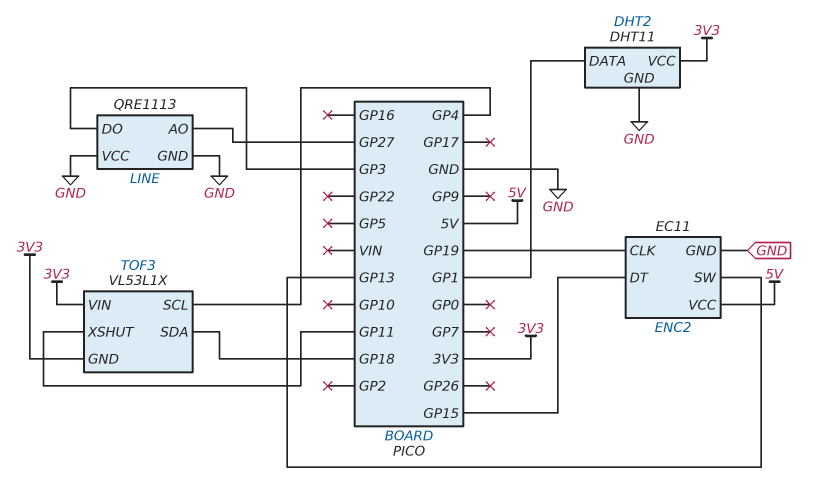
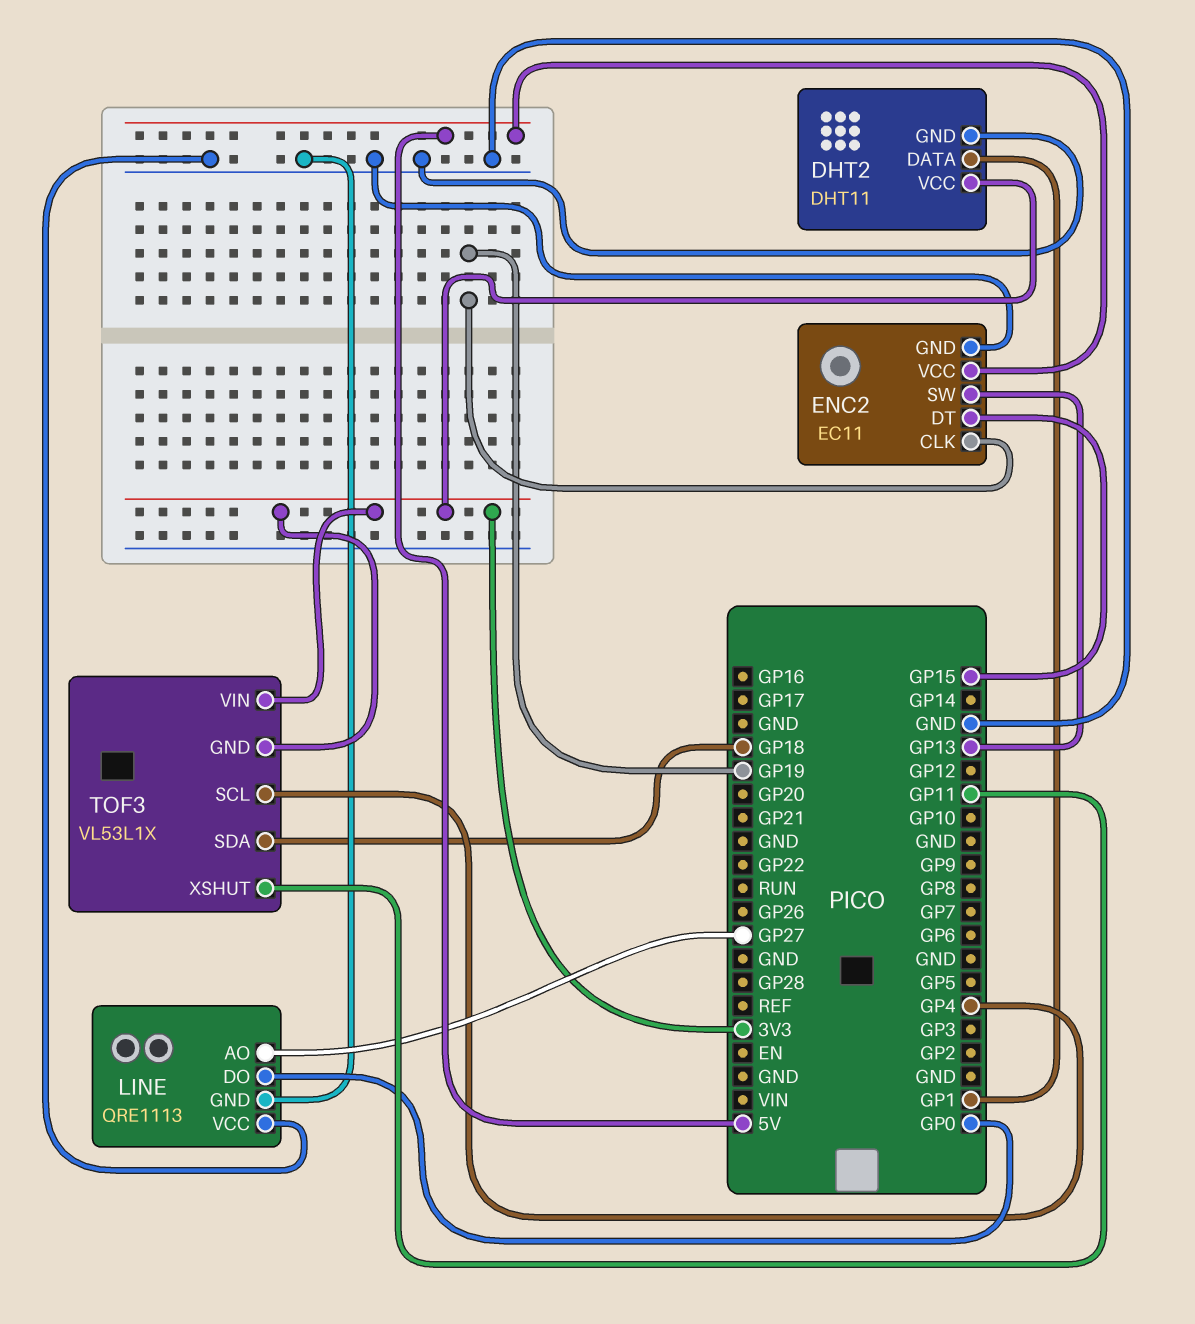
LINE pin DO: GP3 -> GP0

